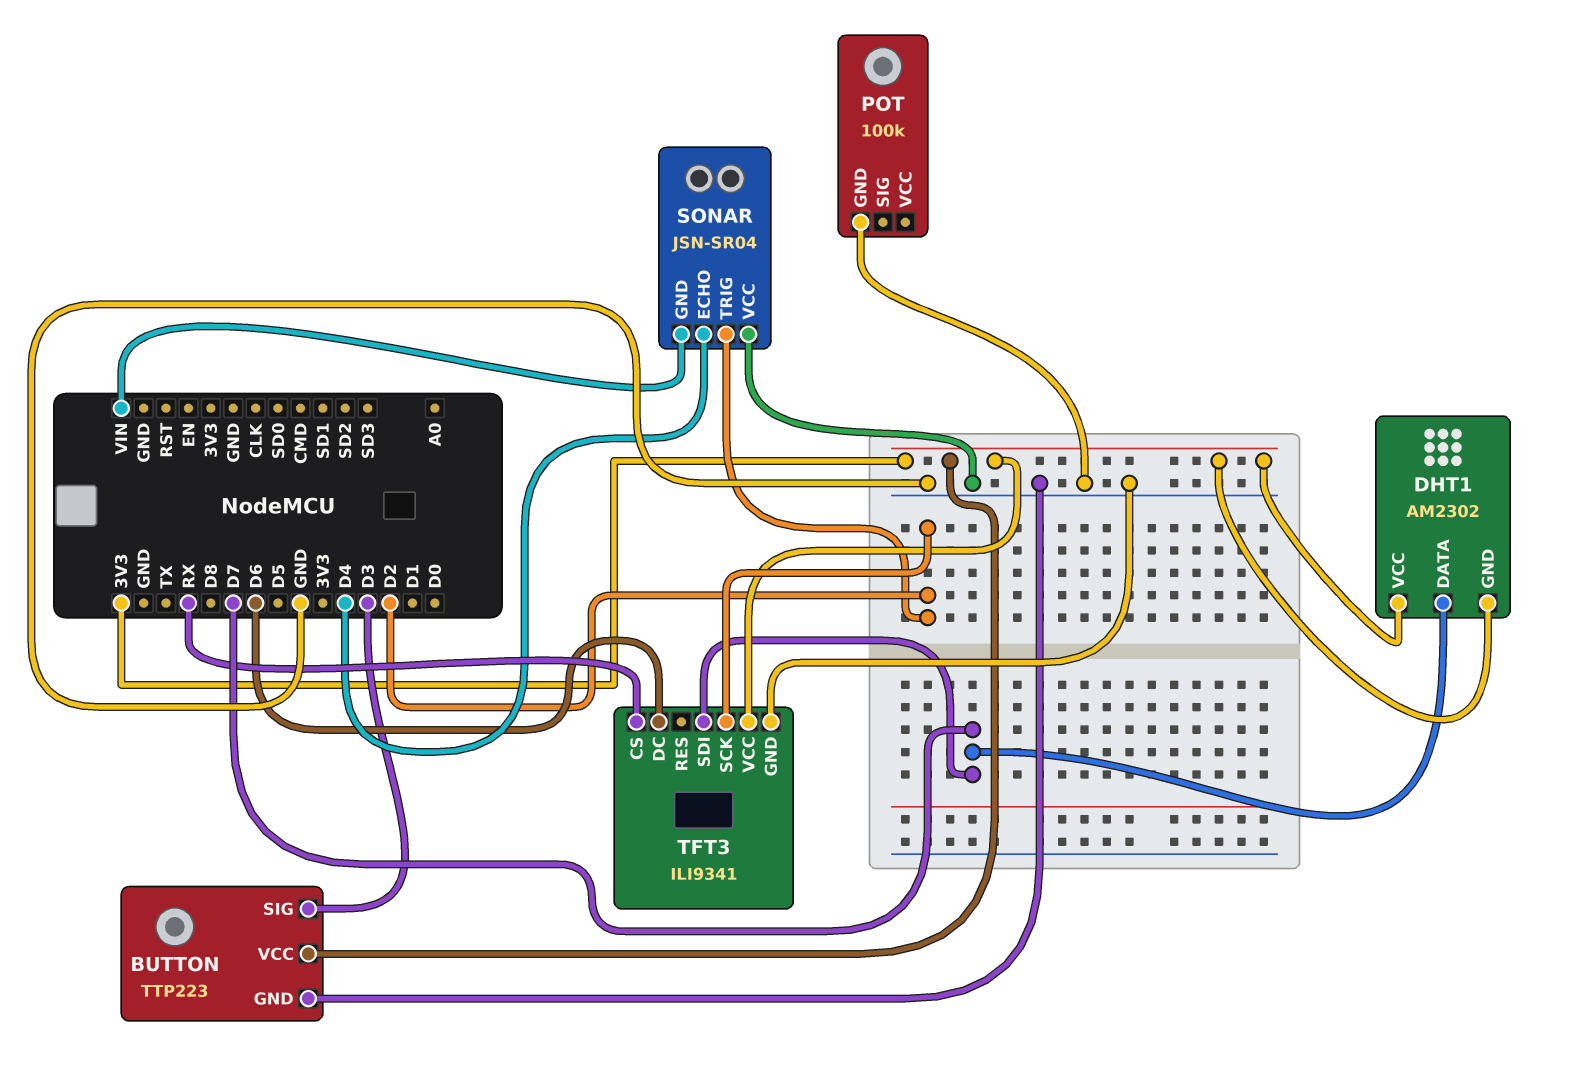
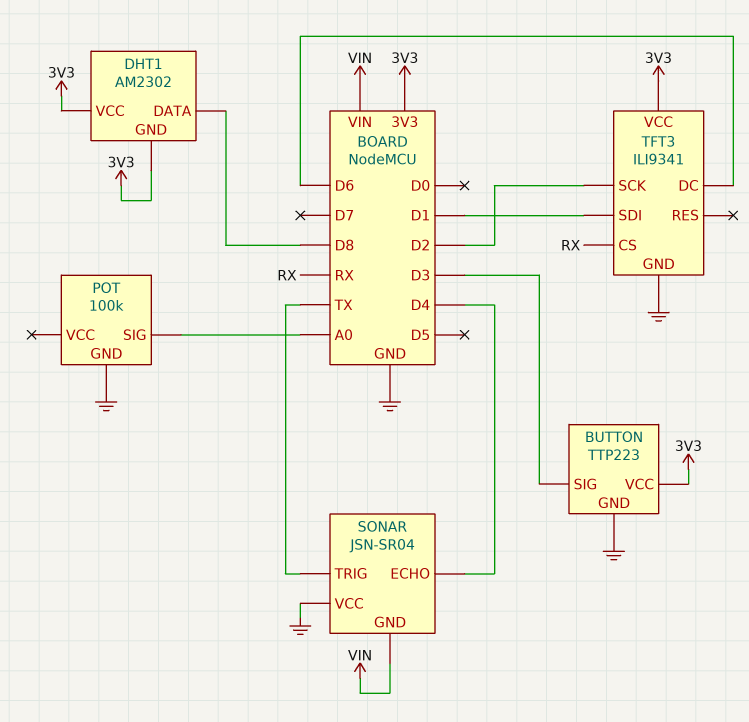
DHT1 pin DATA: D7 -> D8
POT pin SIG: none -> A0
SONAR pin TRIG: D2 -> TX
TFT3 pin SDI: D7 -> D1

